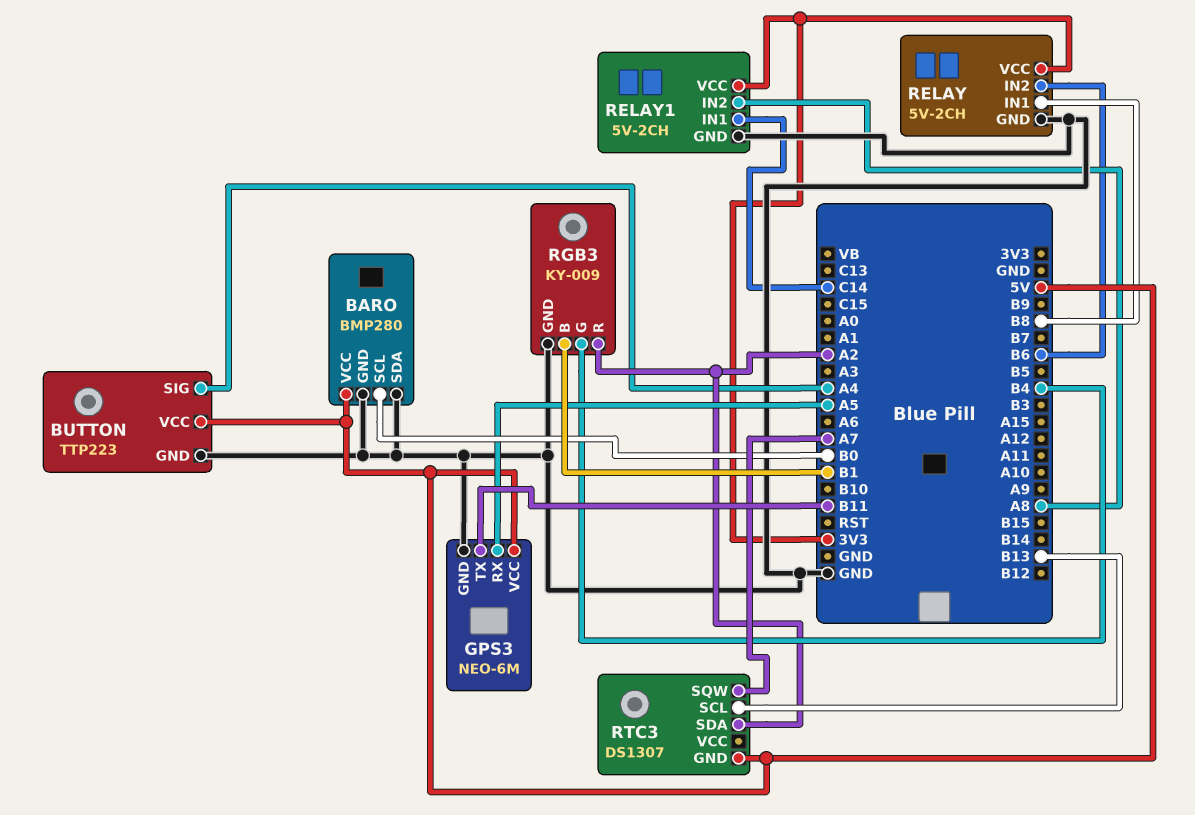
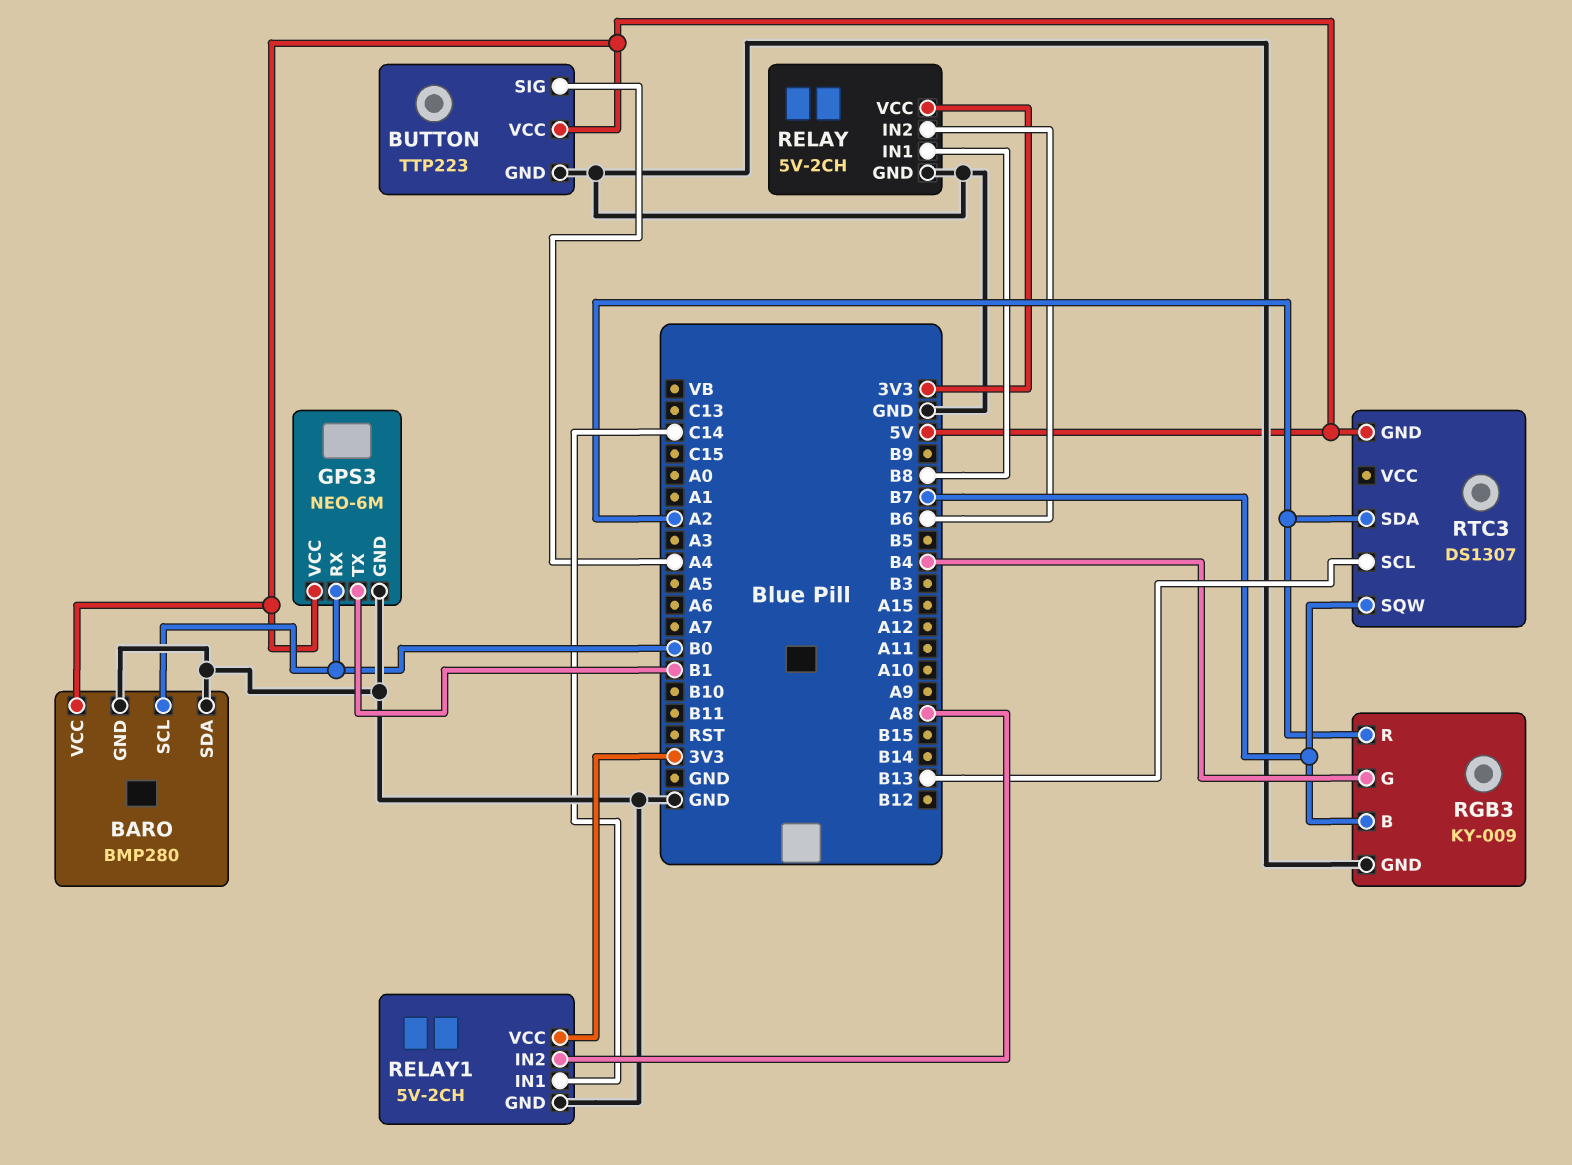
GPS3 pin RX: A5 -> B0
GPS3 pin TX: B11 -> B1
RGB3 pin B: B1 -> B7
RTC3 pin SQW: A7 -> B7

